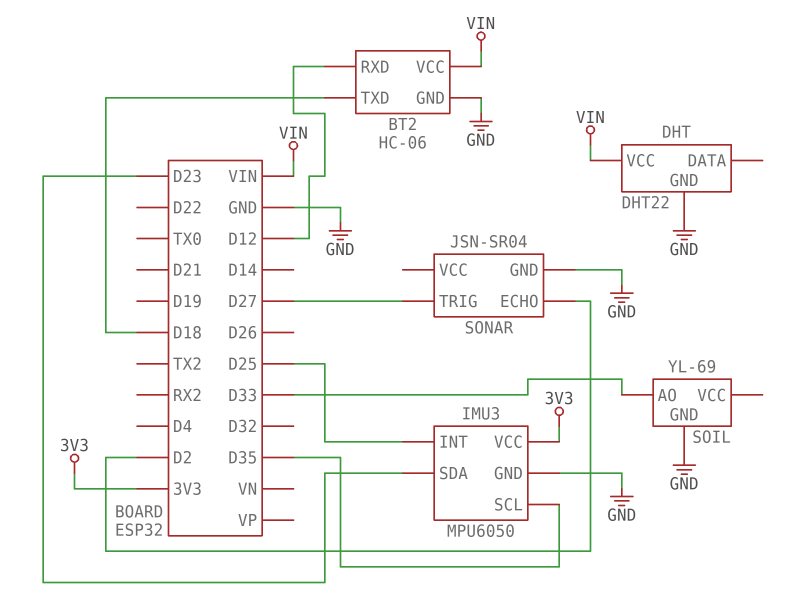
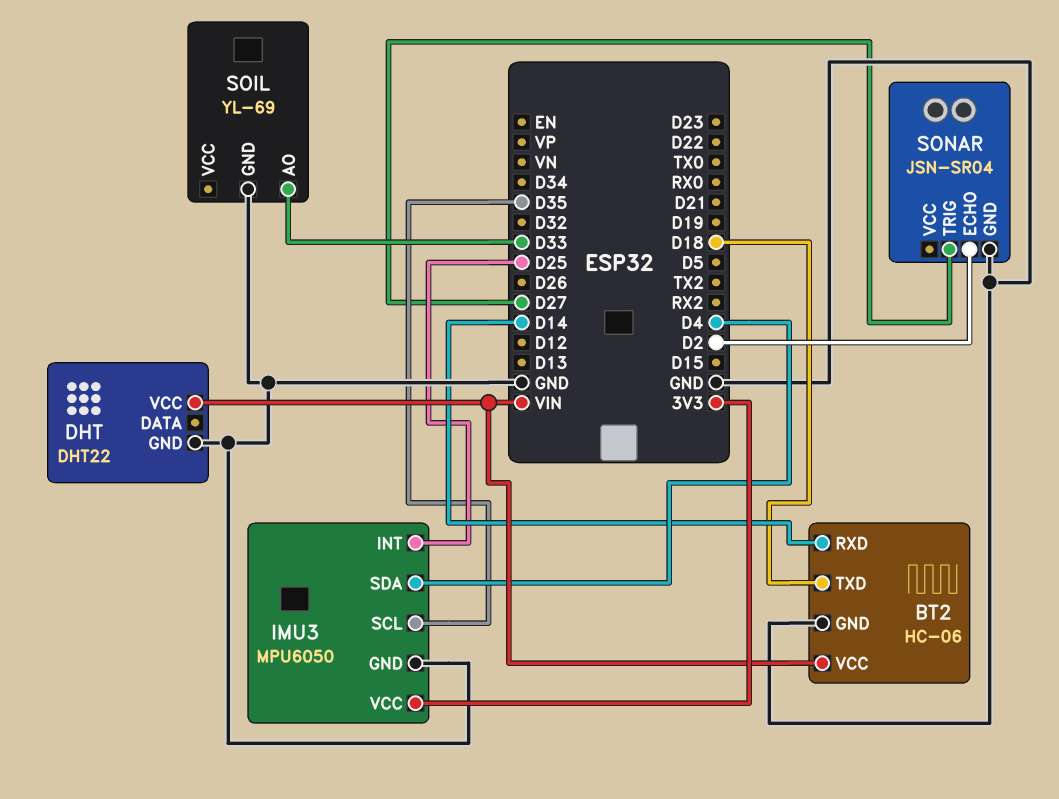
BT2 pin RXD: D12 -> D14
IMU3 pin SDA: D23 -> D4

